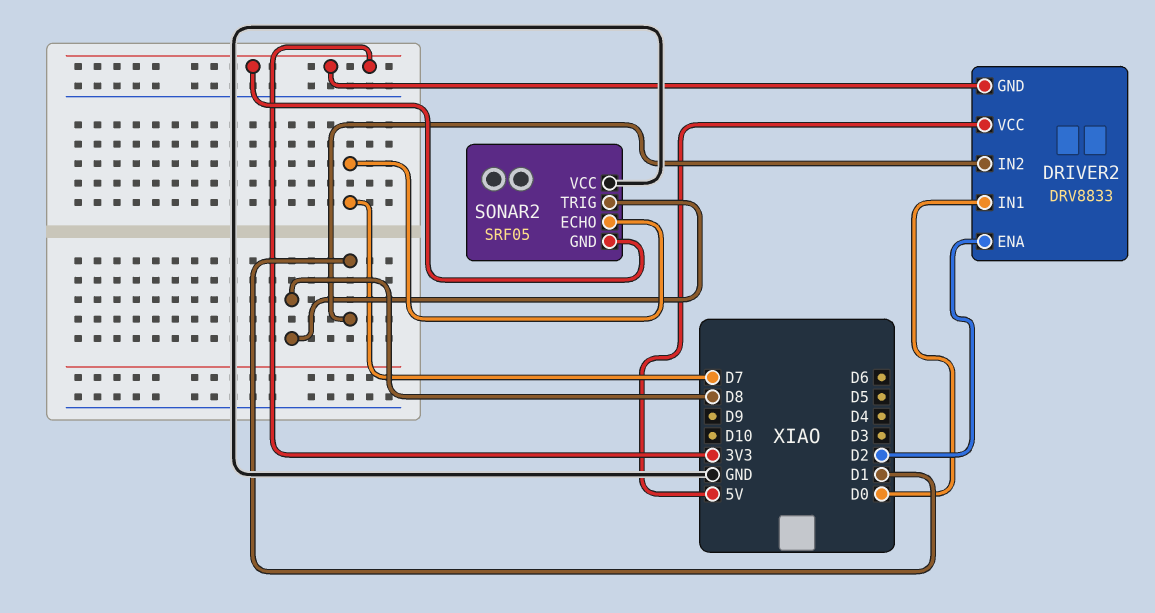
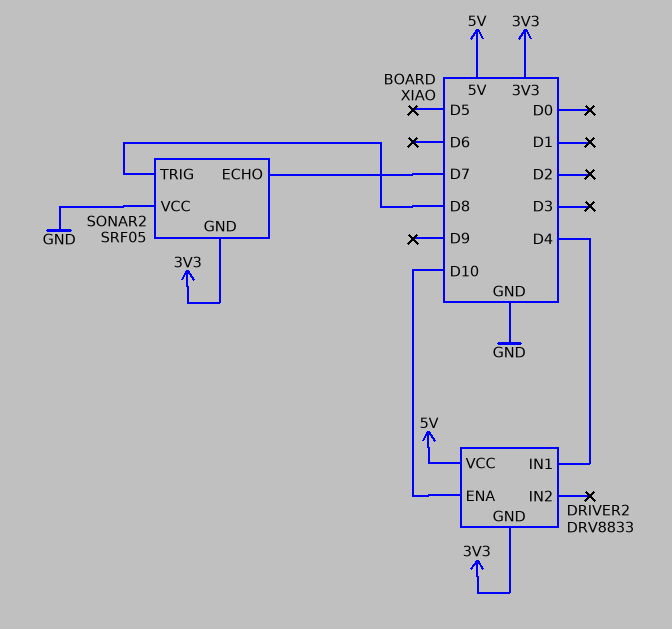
DRIVER2 pin ENA: D2 -> D10
DRIVER2 pin IN1: D0 -> D4
DRIVER2 pin IN2: D1 -> none

